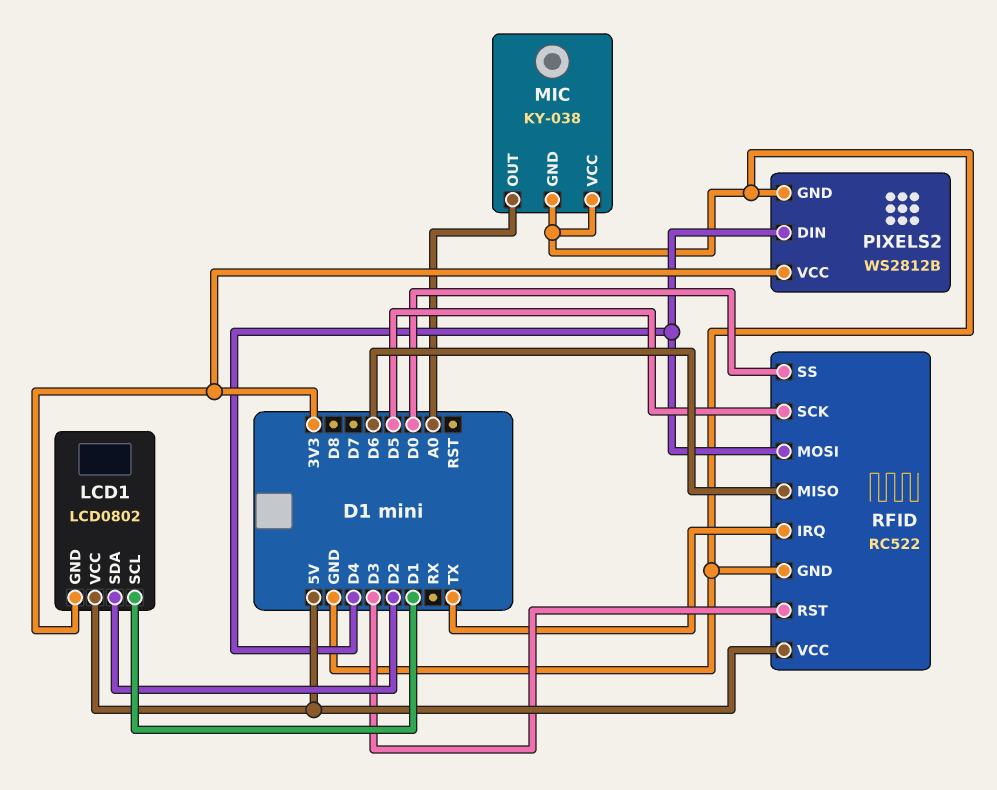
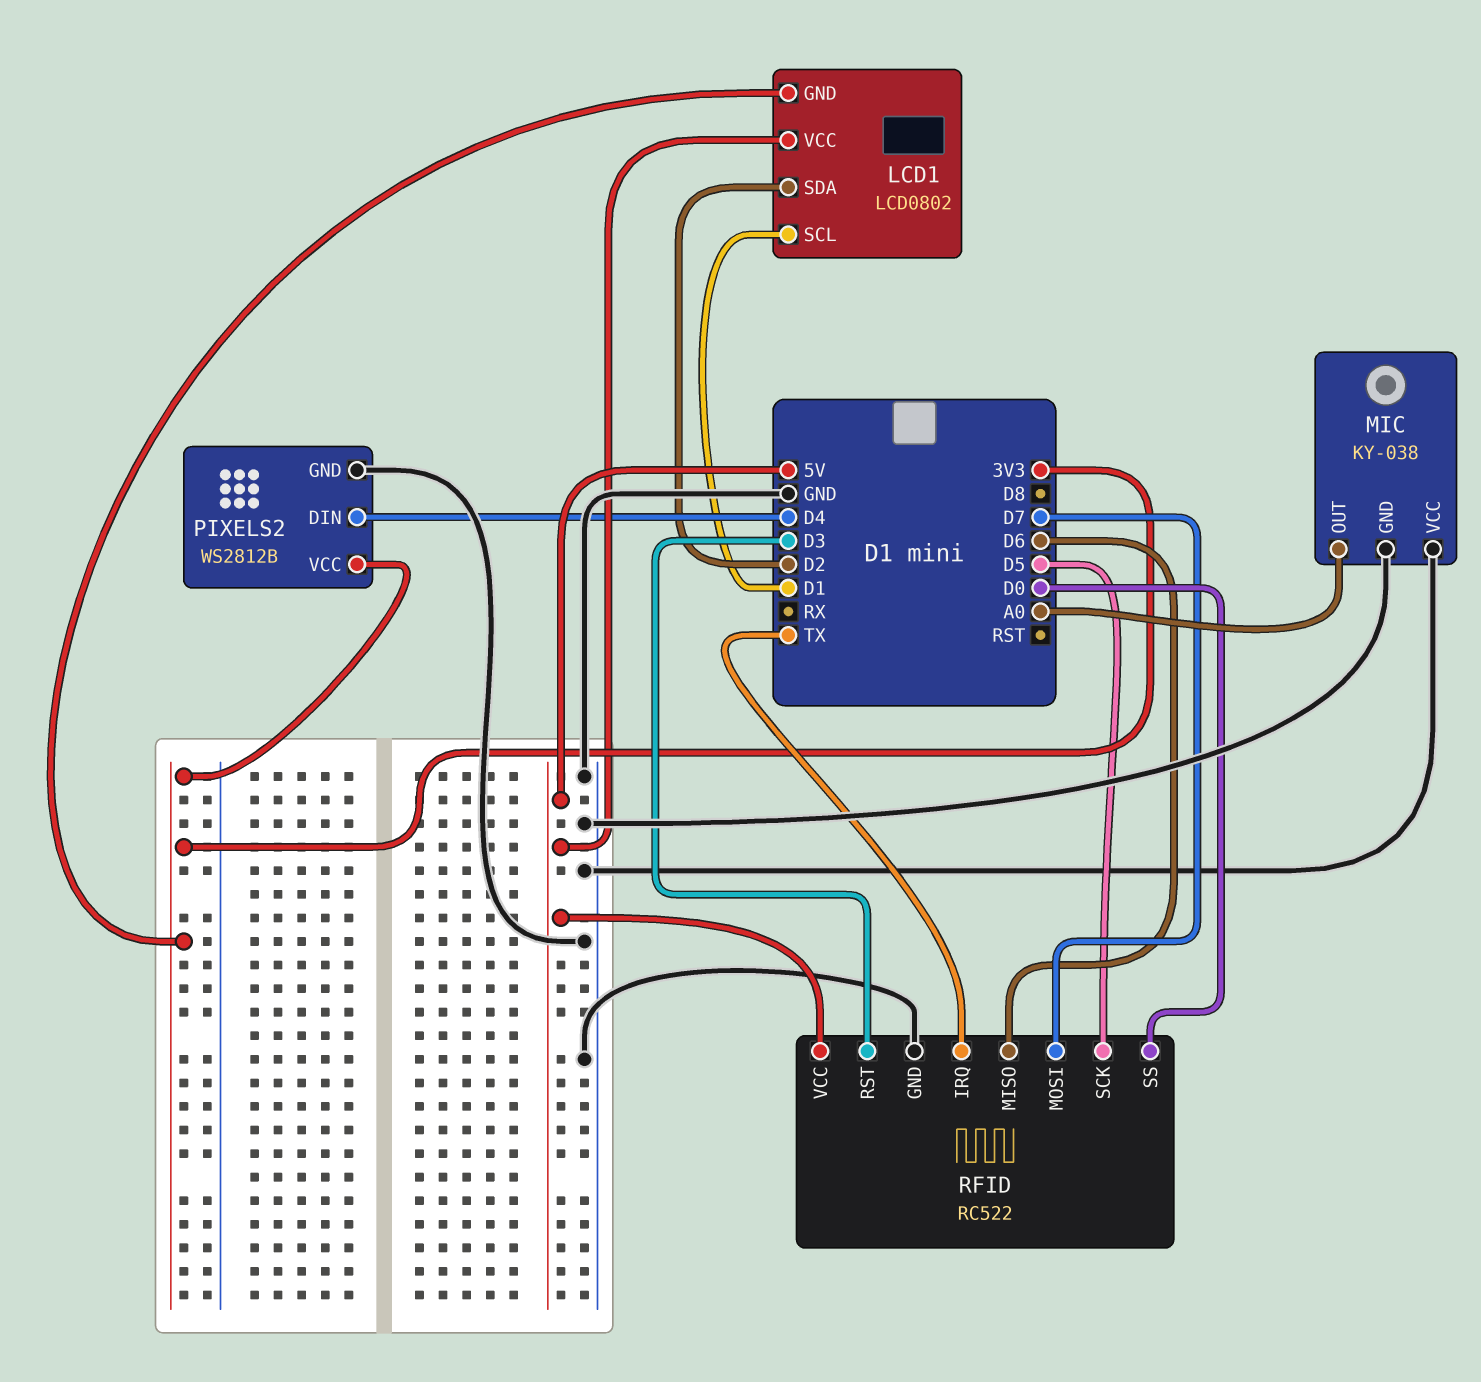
RFID pin MOSI: D4 -> D7

